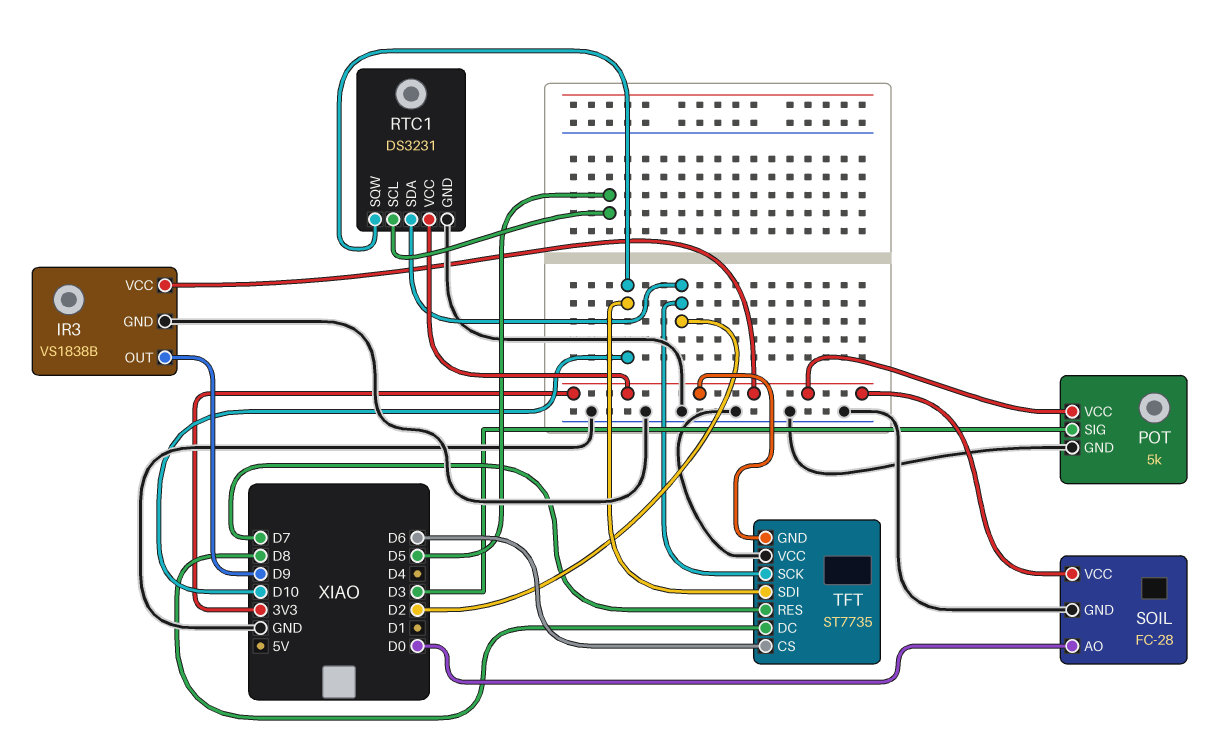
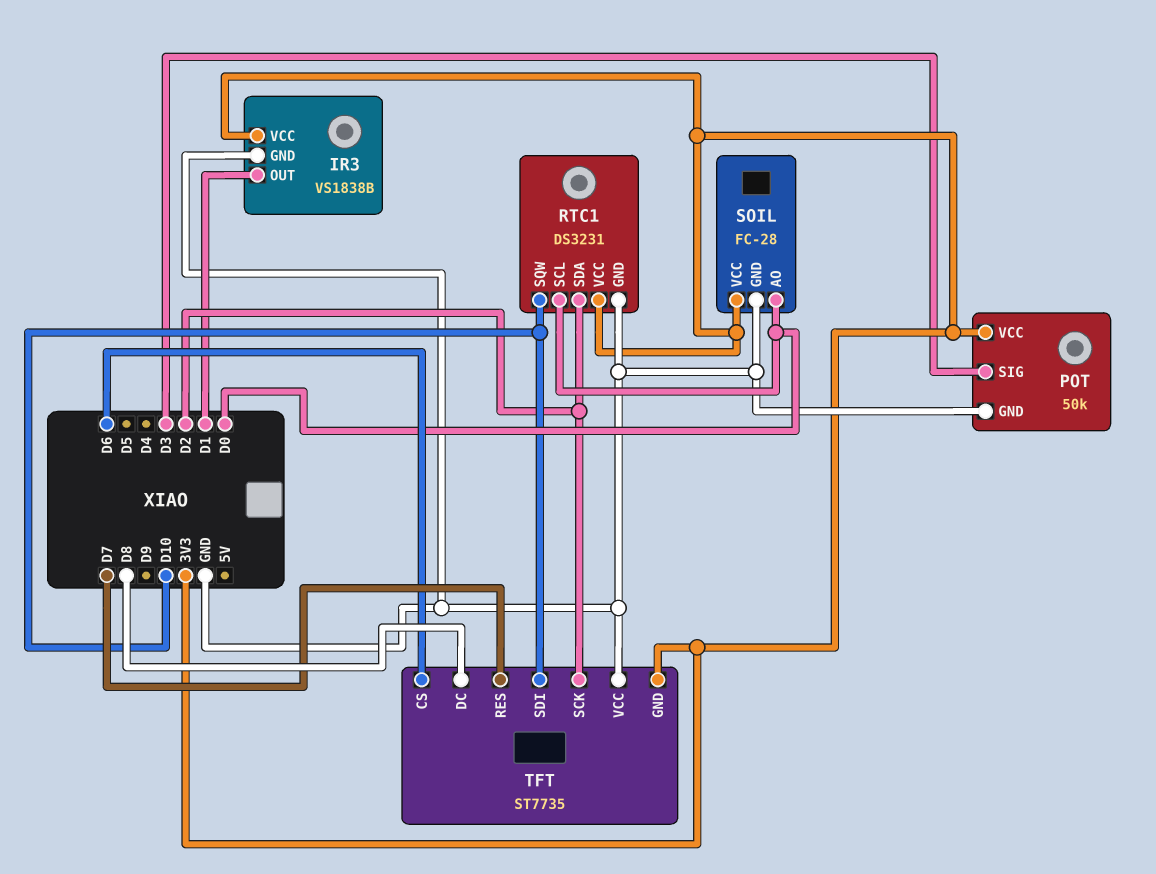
IR3 pin OUT: D9 -> D1
POT: 5k -> 50k
RTC1 pin SCL: D5 -> D0

